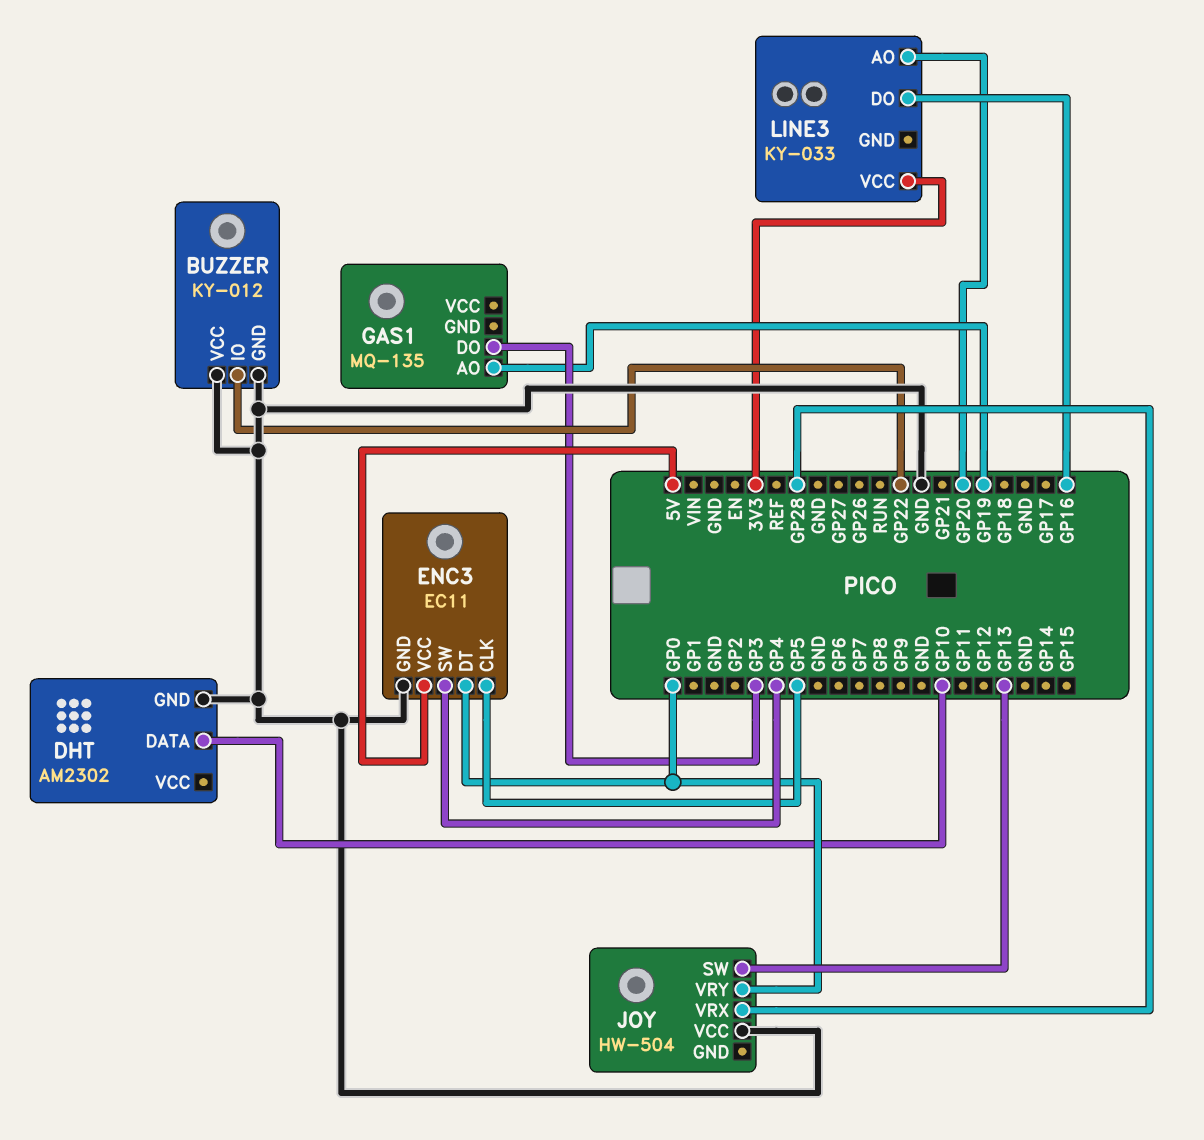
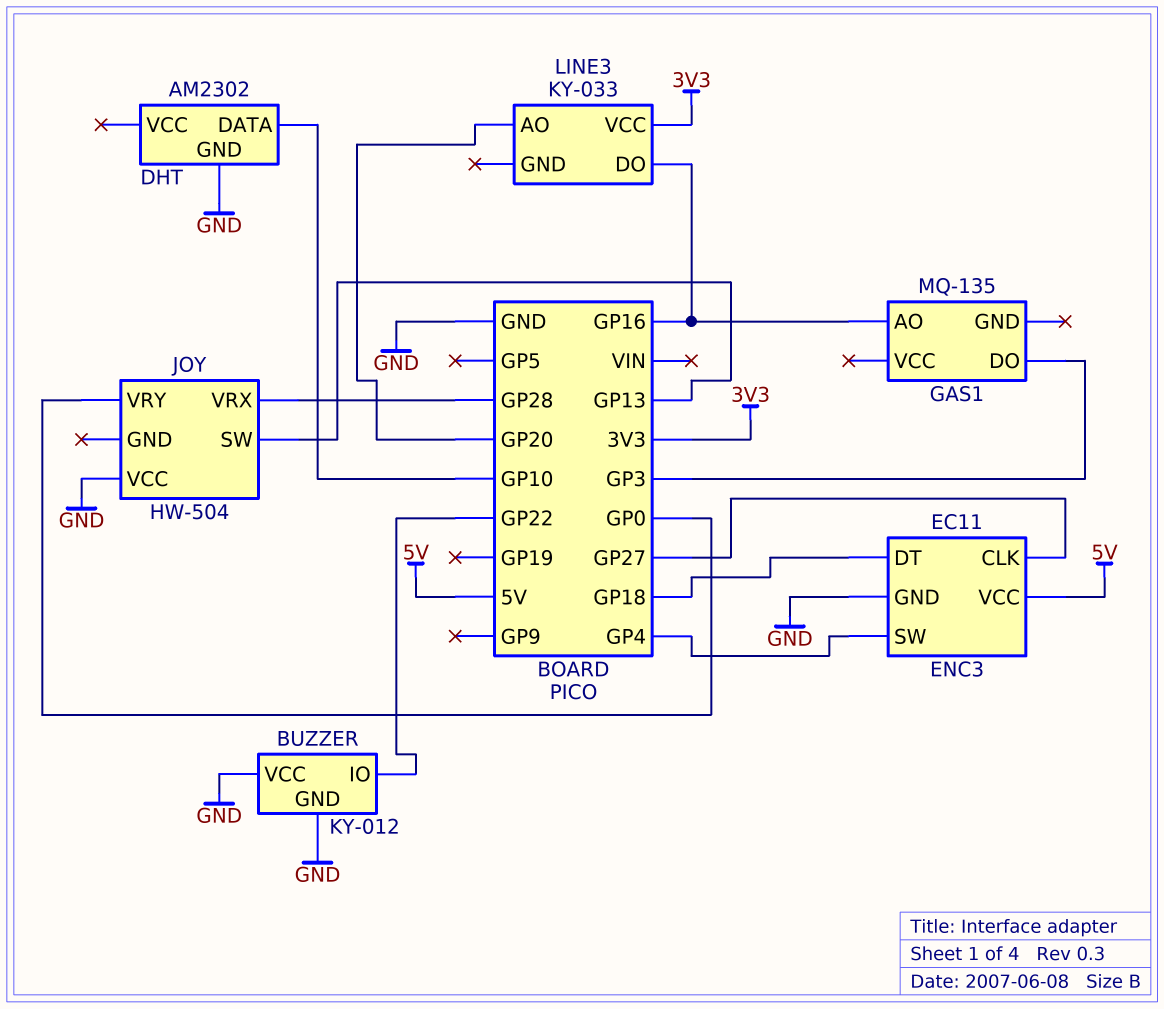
ENC3 pin CLK: GP5 -> GP27
ENC3 pin DT: GP0 -> GP18
GAS1 pin AO: GP19 -> GP16

